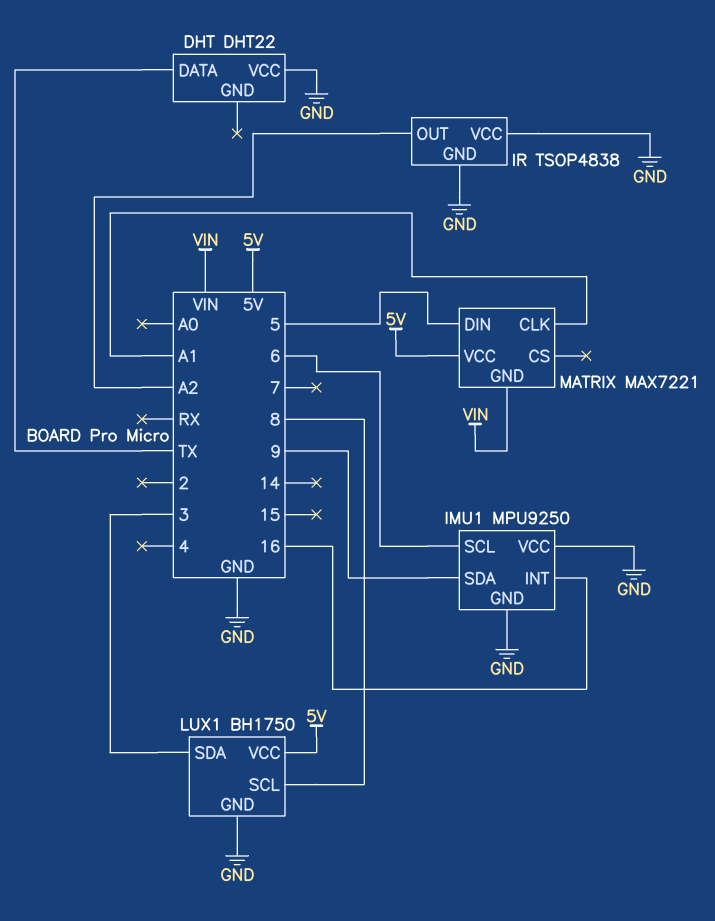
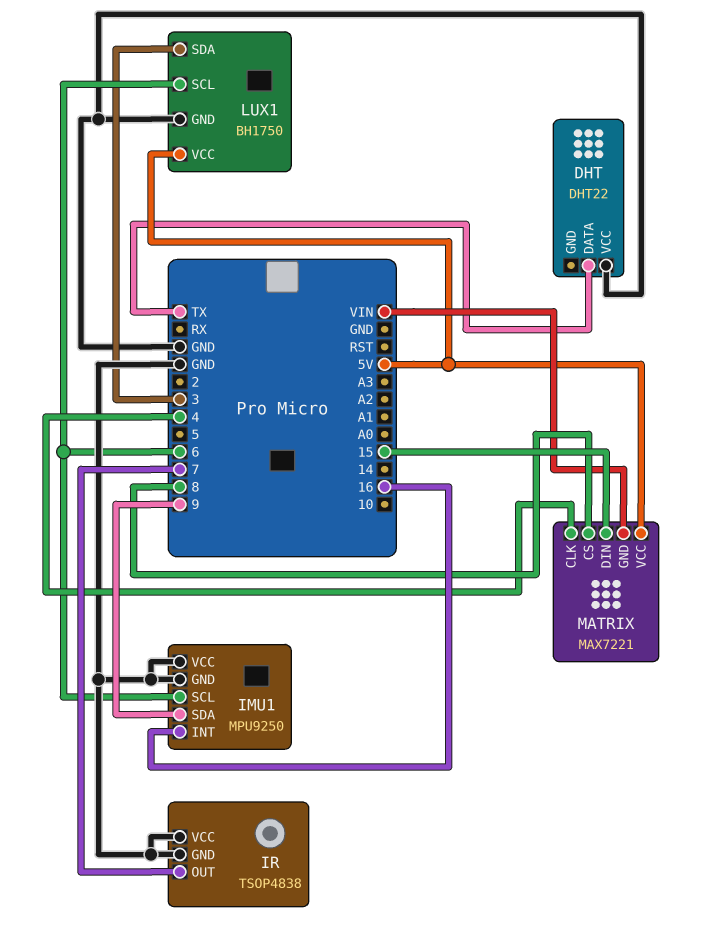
IR pin OUT: A2 -> 7
LUX1 pin SCL: 8 -> 6
MATRIX pin CLK: A1 -> 4
MATRIX pin CS: none -> 8
MATRIX pin DIN: 5 -> 15

